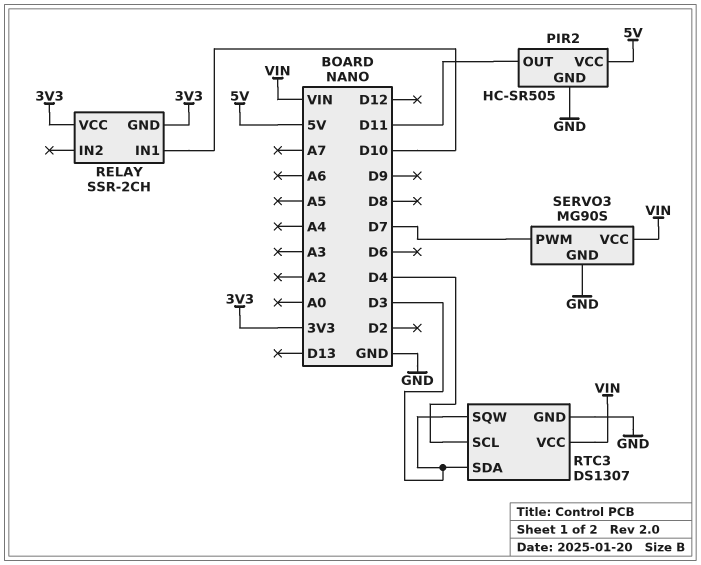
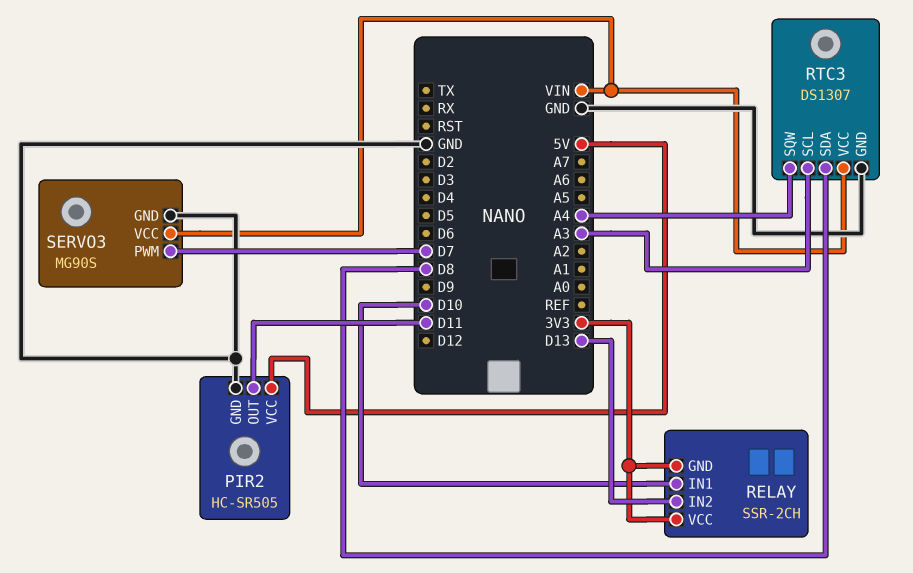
RELAY pin IN2: none -> D13
RTC3 pin SCL: D4 -> A3
RTC3 pin SDA: D3 -> D8
RTC3 pin SQW: D3 -> A4

